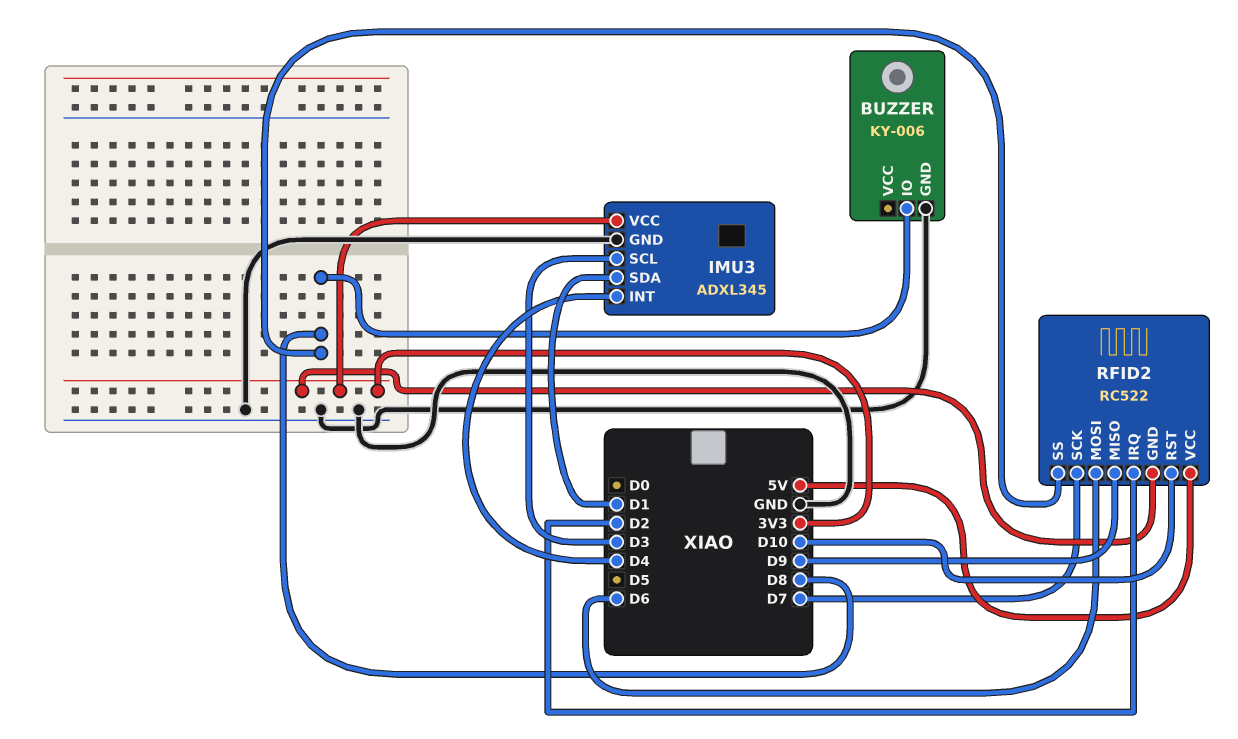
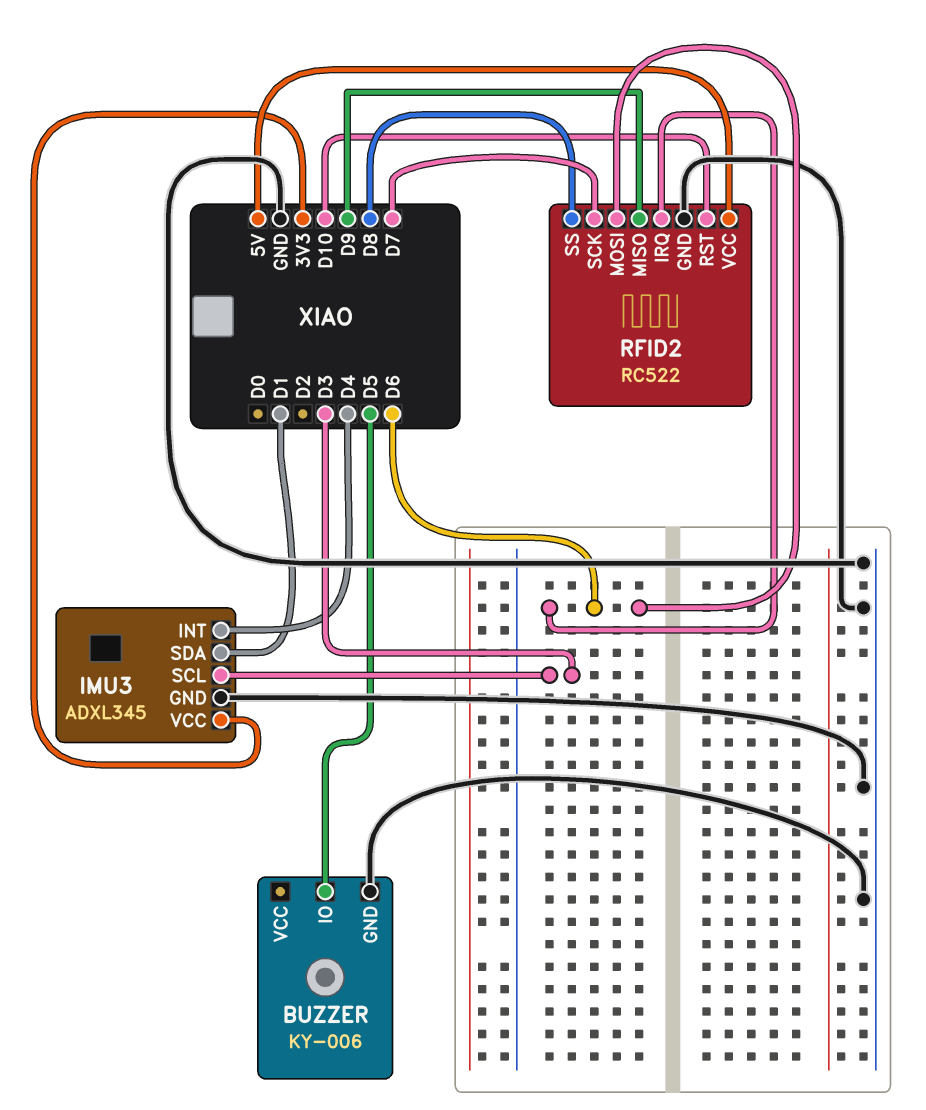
BUZZER pin IO: D8 -> D5
RFID2 pin GND: 3V3 -> GND
RFID2 pin IRQ: D2 -> D6

